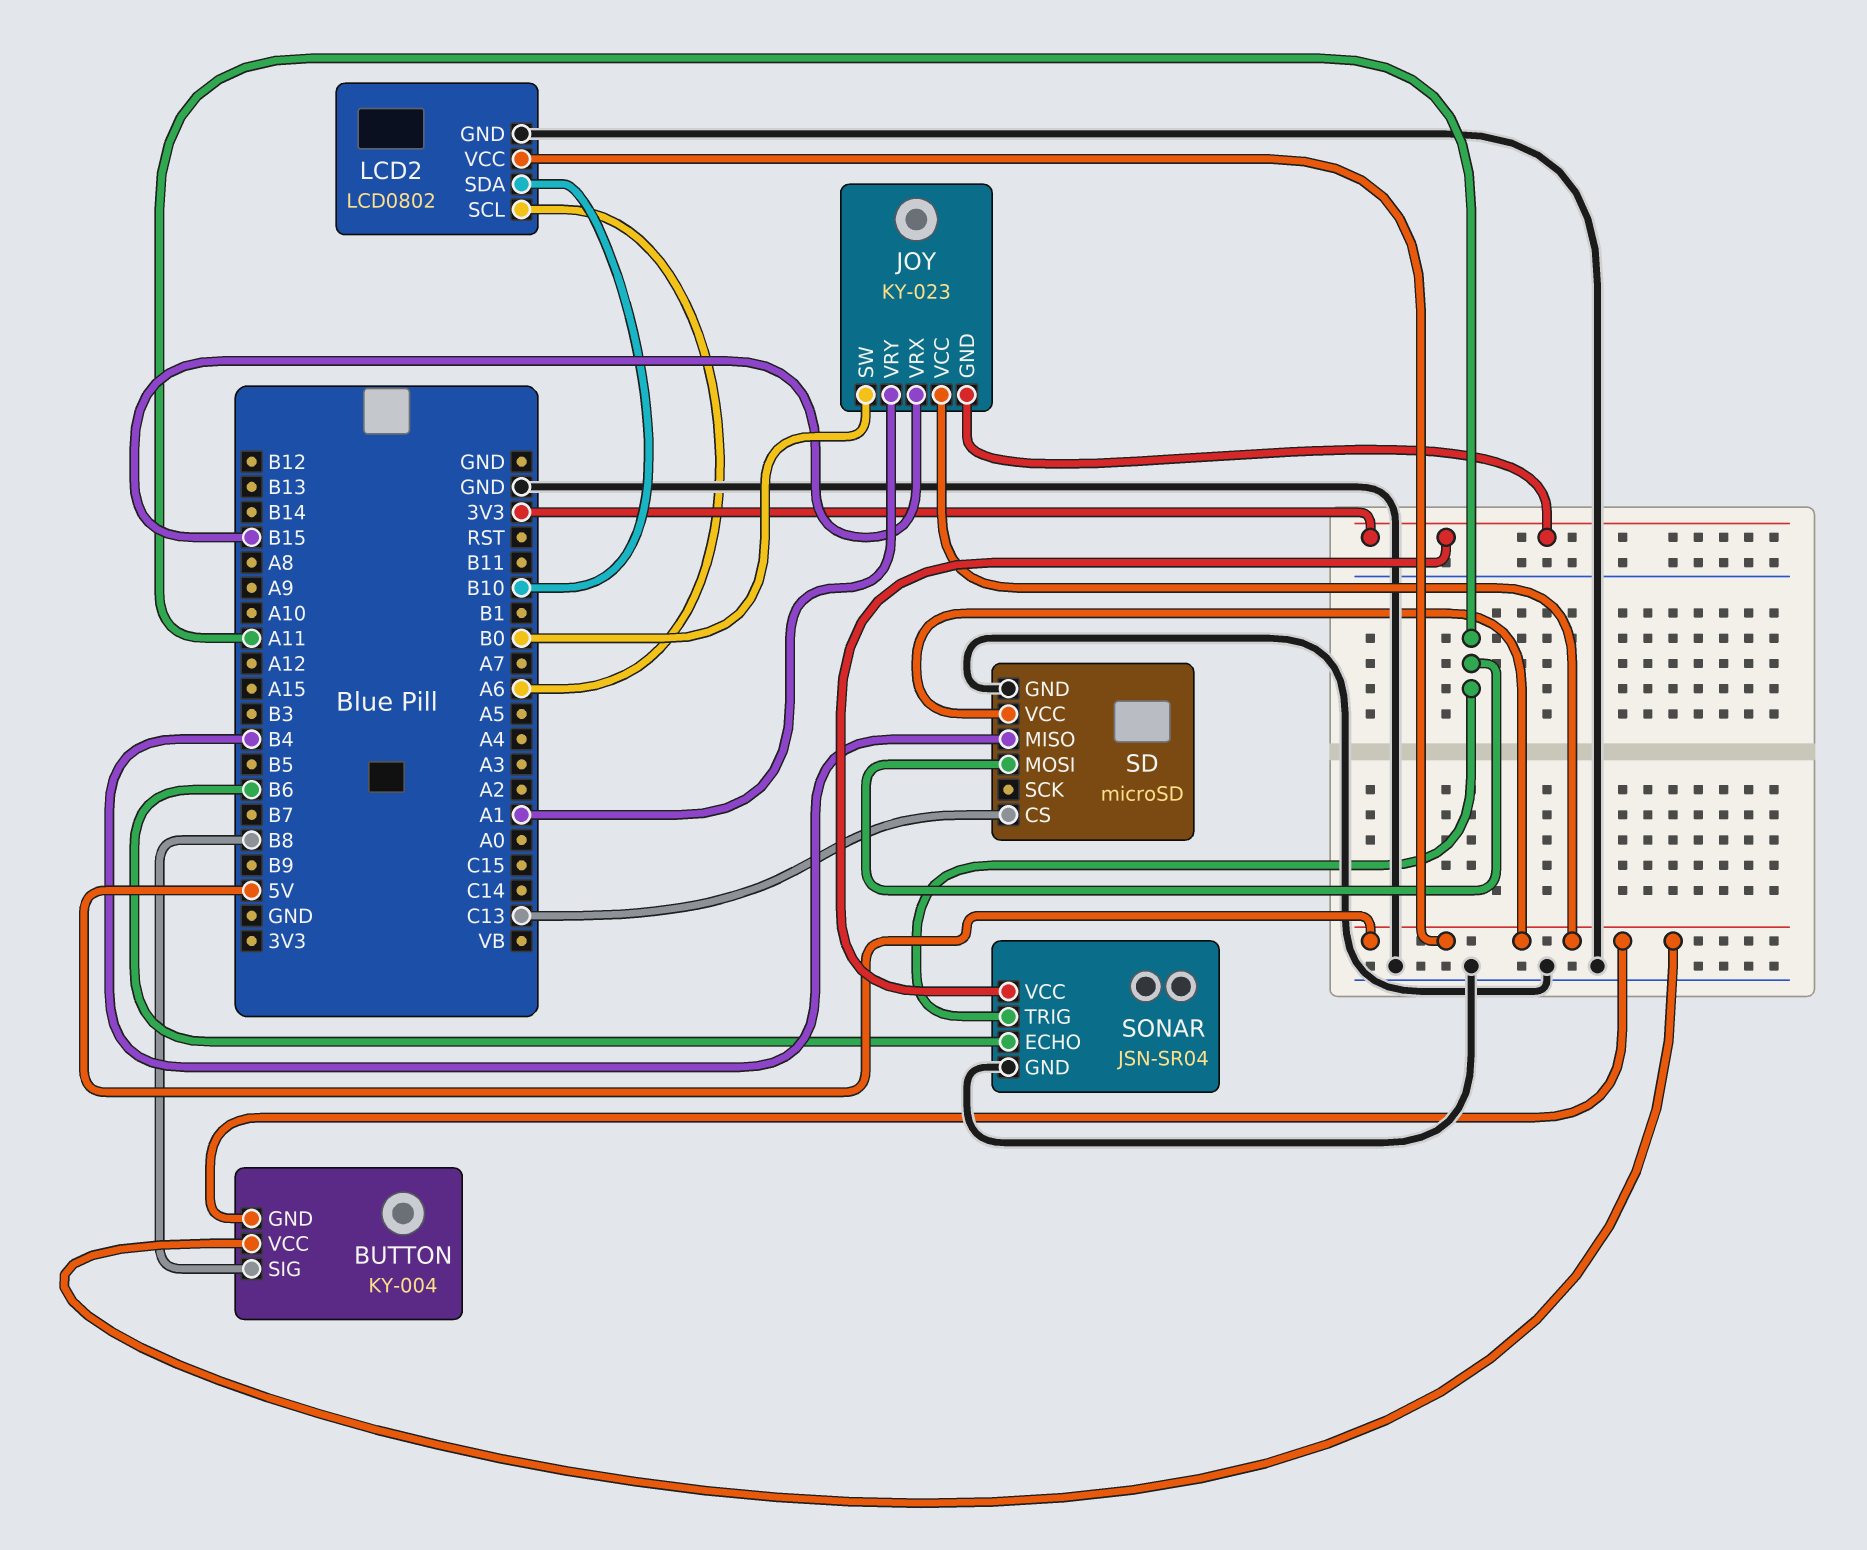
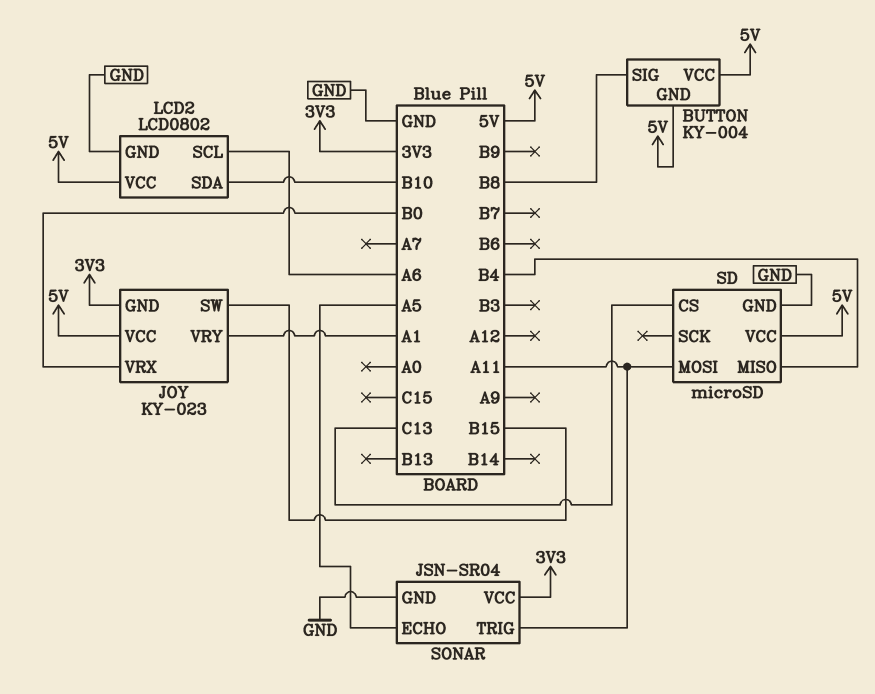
JOY pin SW: B0 -> B15
JOY pin VRX: B15 -> B0
SONAR pin ECHO: B6 -> A5

